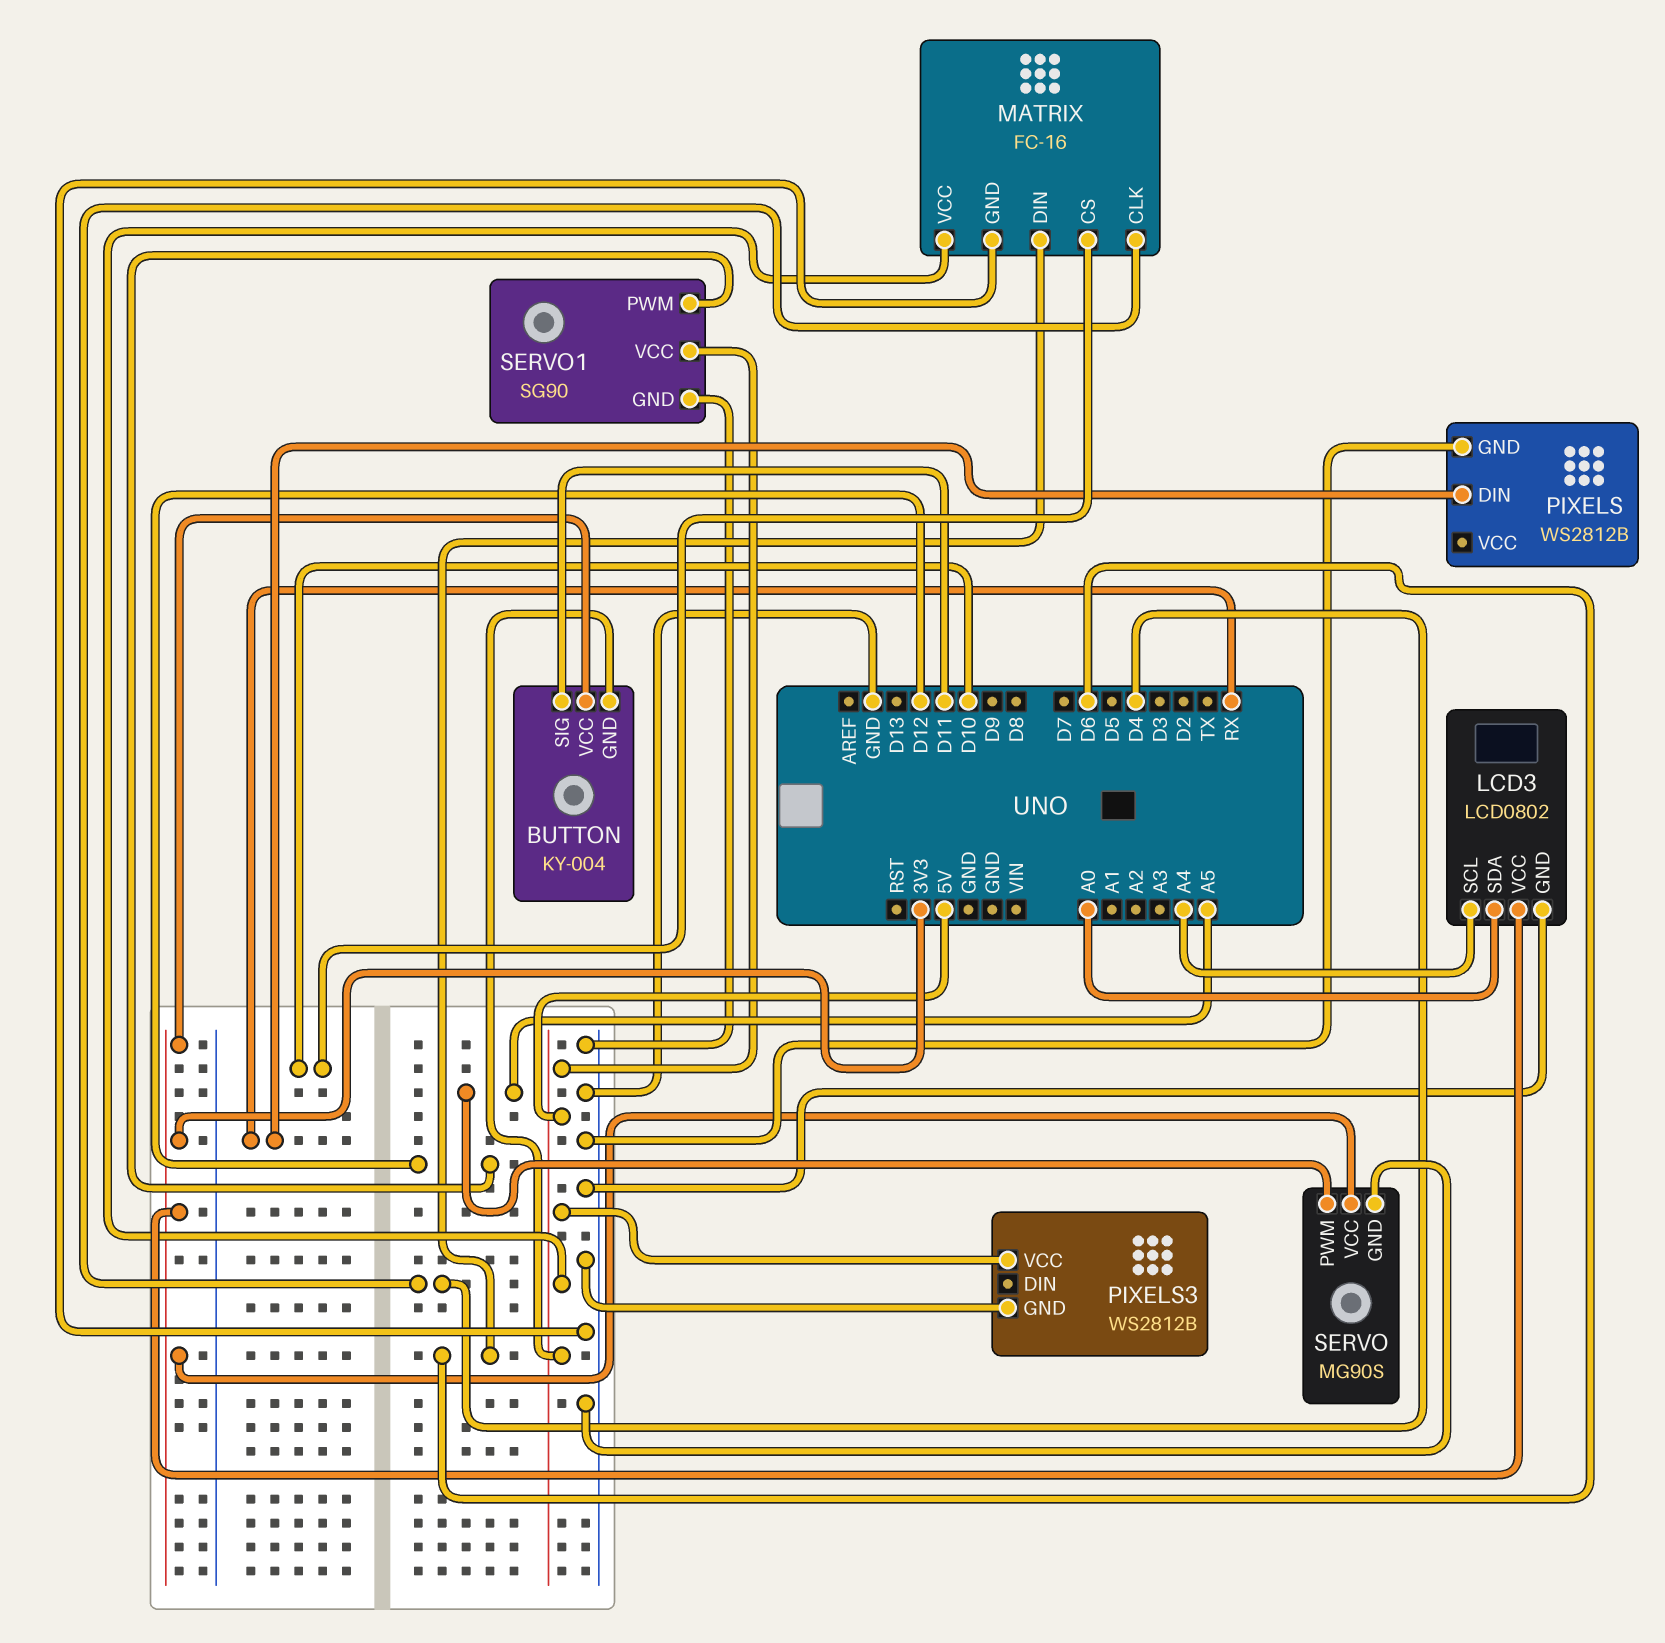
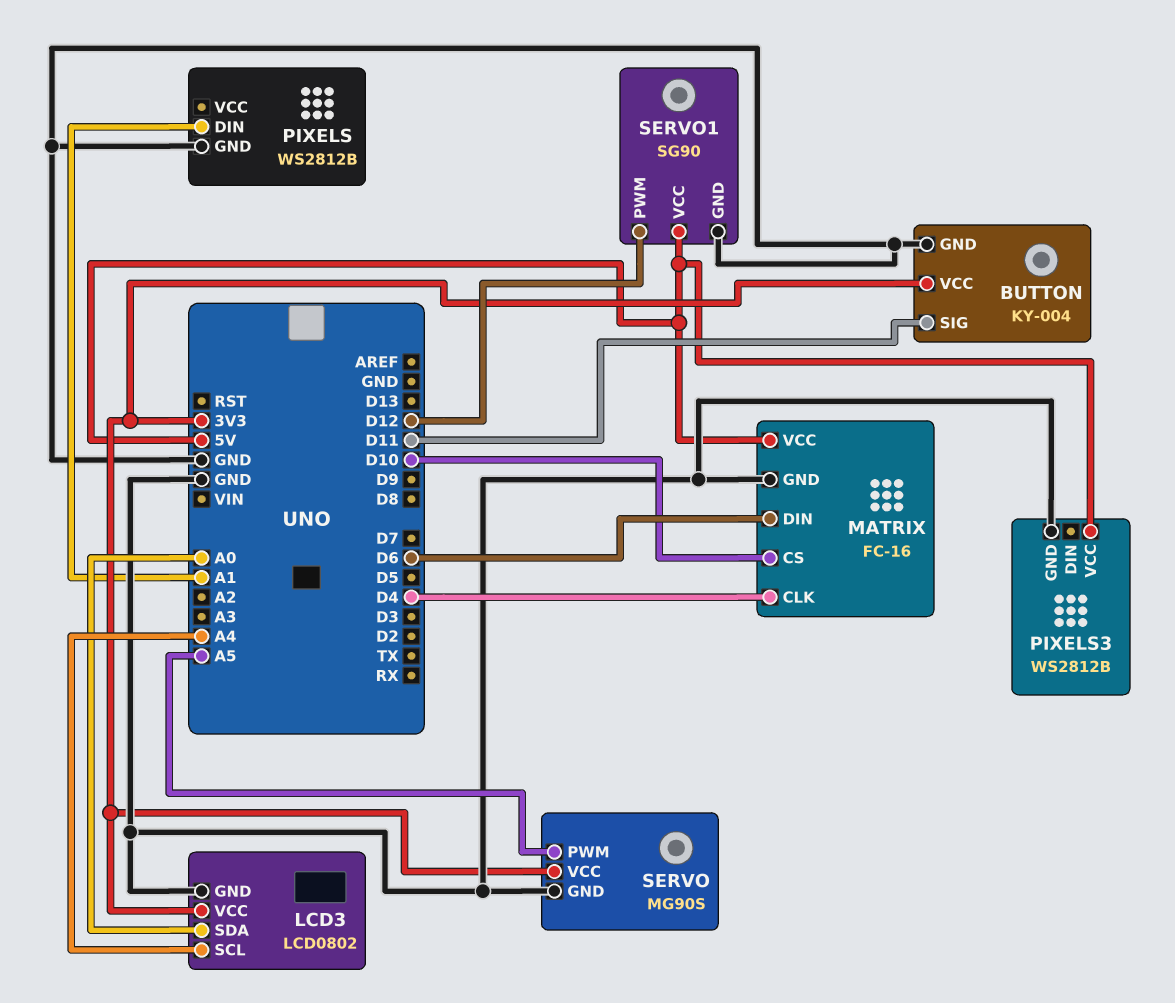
BUTTON pin GND: 5V -> GND
PIXELS pin DIN: RX -> A1

